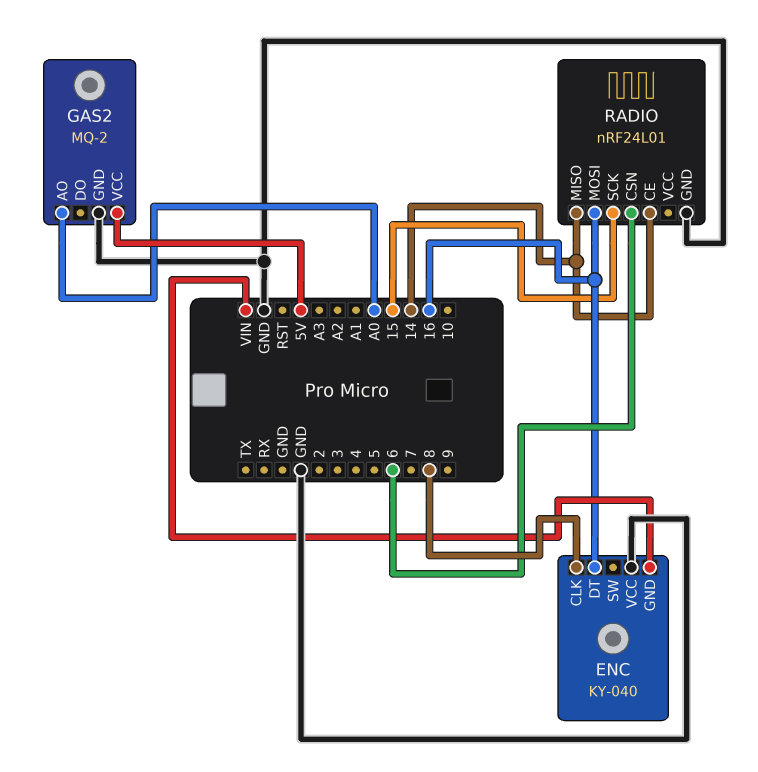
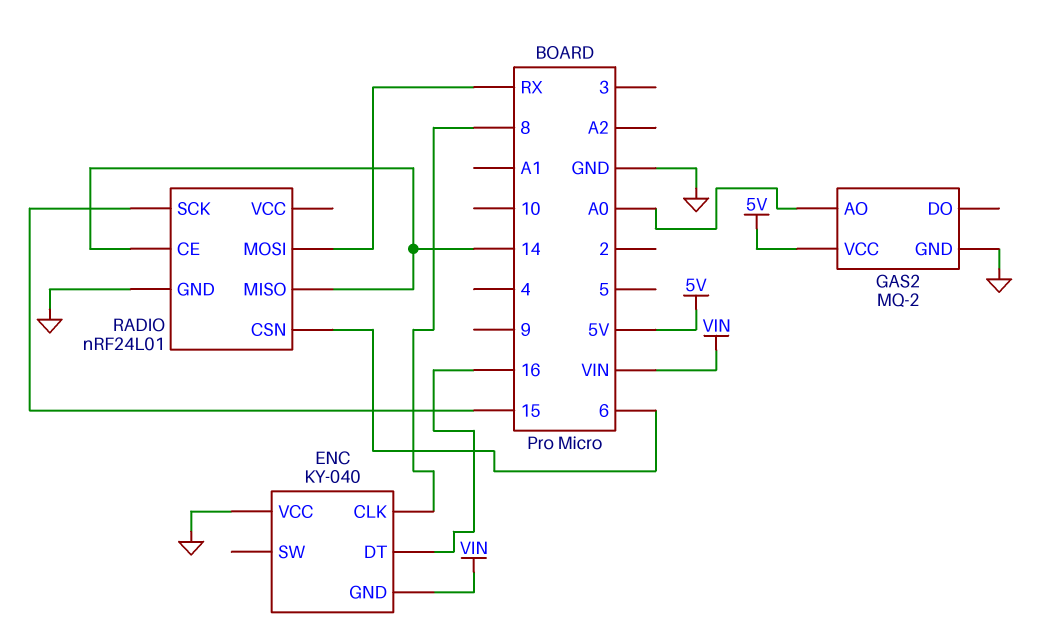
RADIO pin MOSI: 16 -> RX

